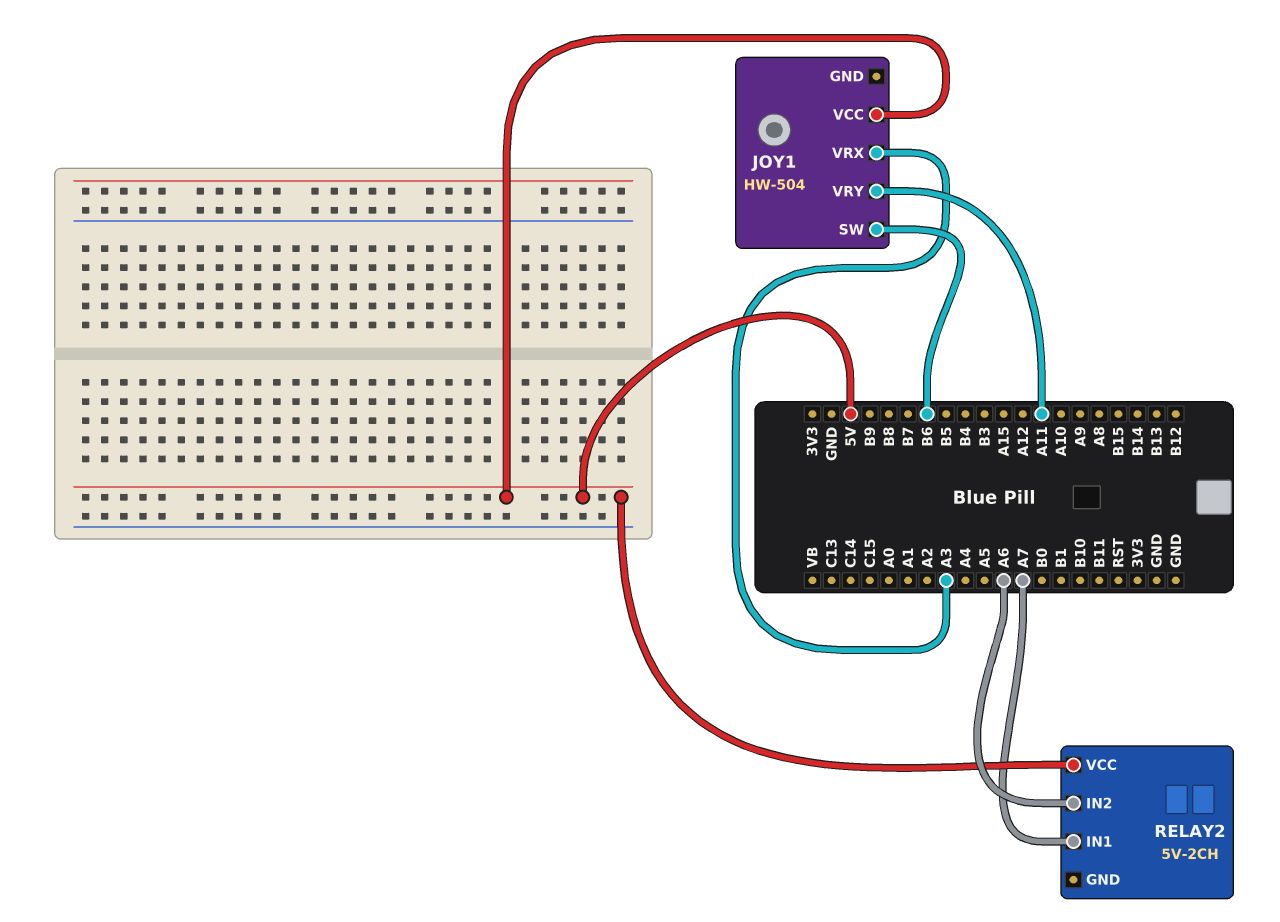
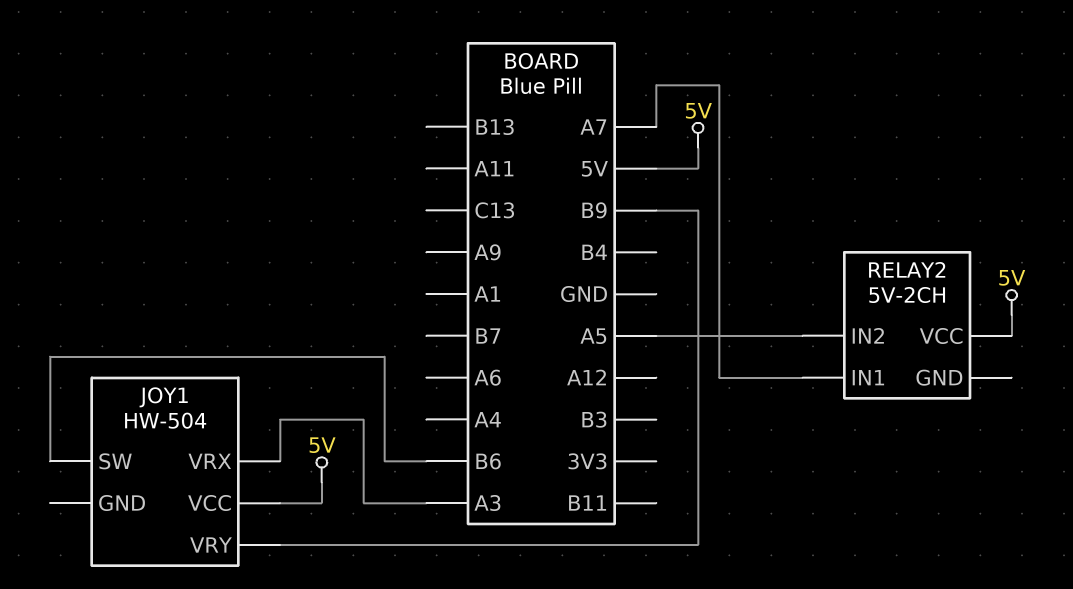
JOY1 pin VRY: A11 -> B9
RELAY2 pin IN2: A6 -> A5

